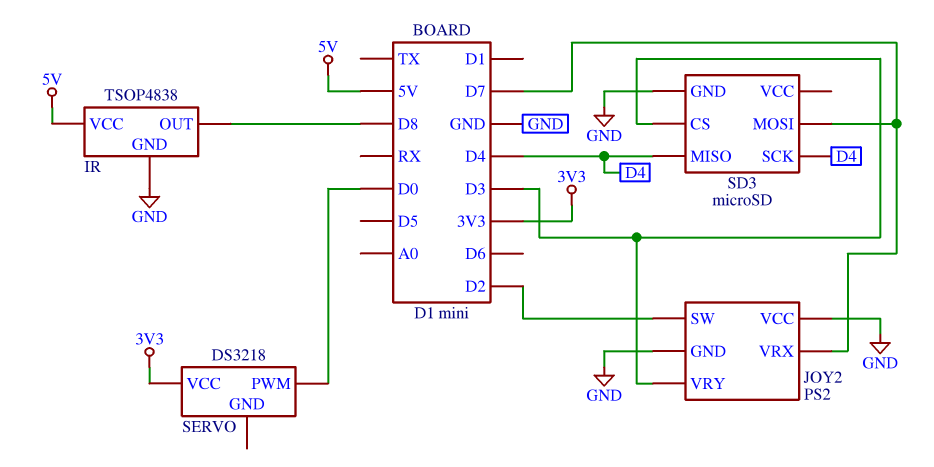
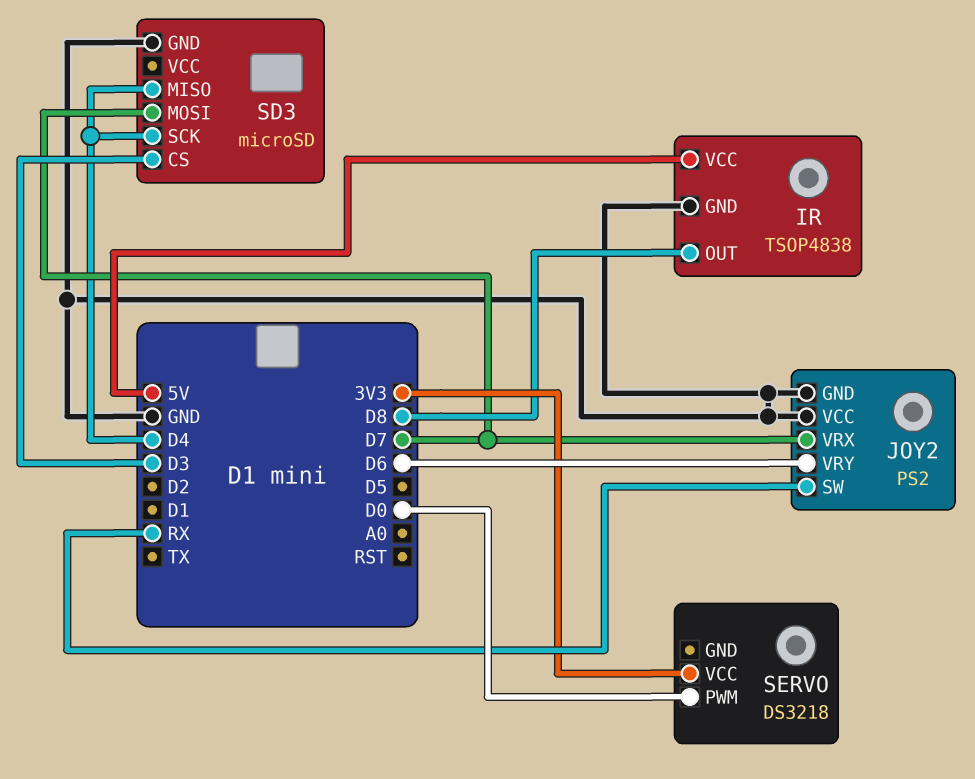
JOY2 pin SW: D2 -> RX
JOY2 pin VRY: D3 -> D6

